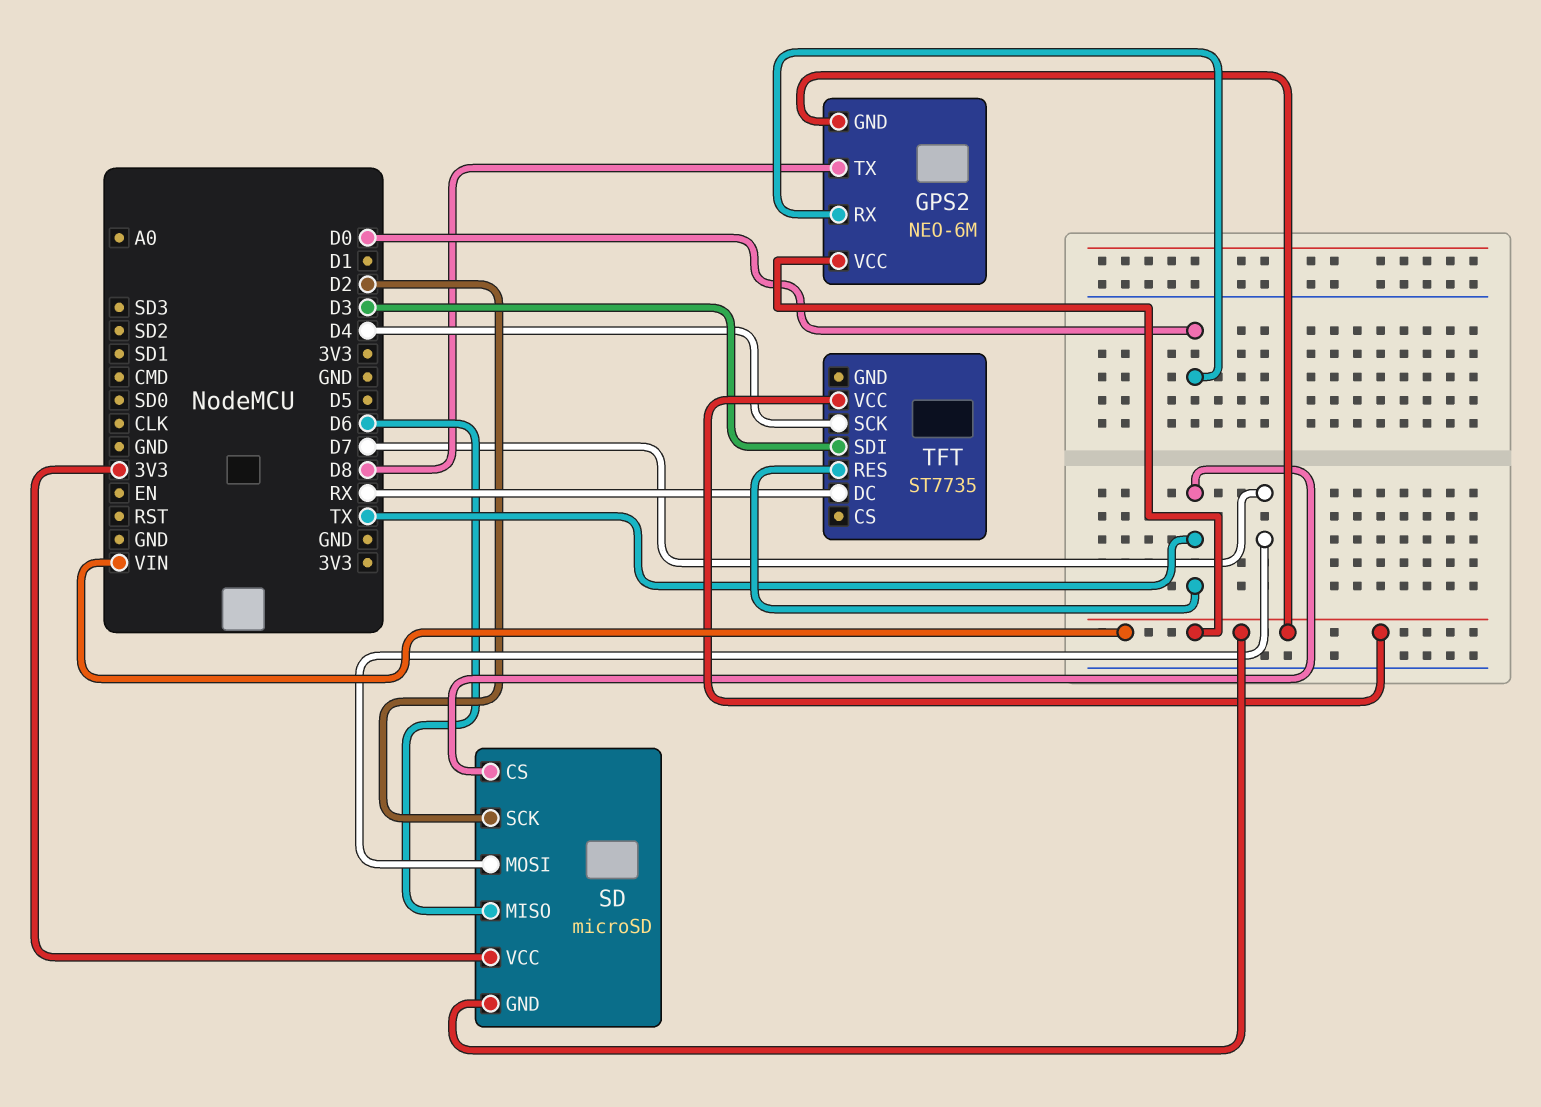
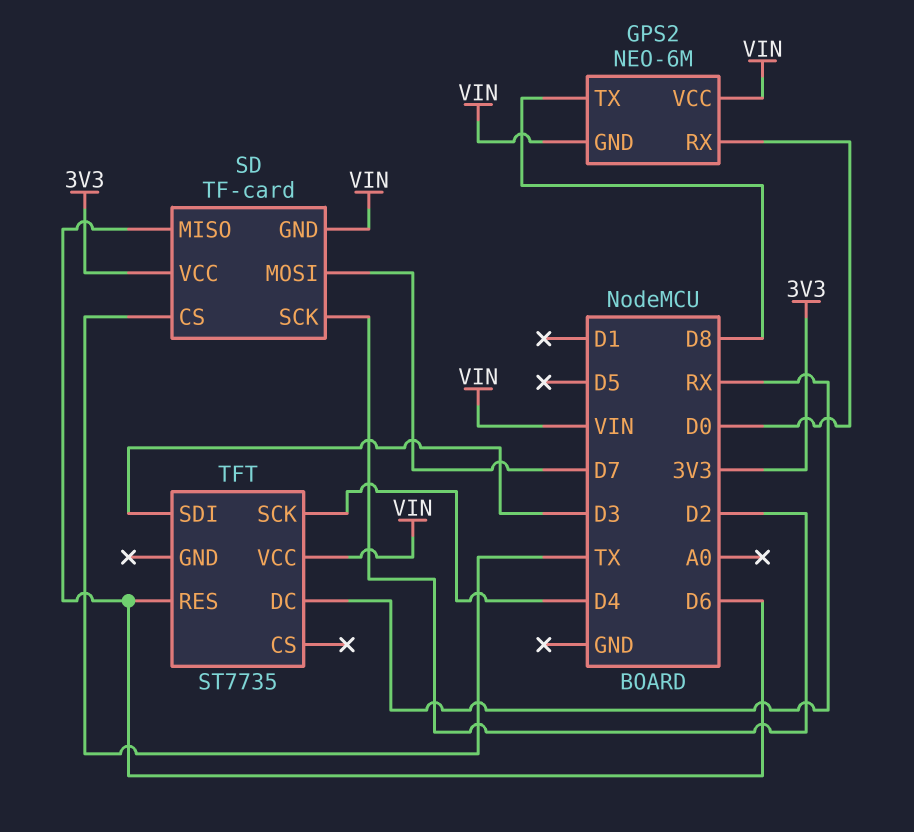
SD: microSD -> TF-card
TFT pin RES: TX -> D6

